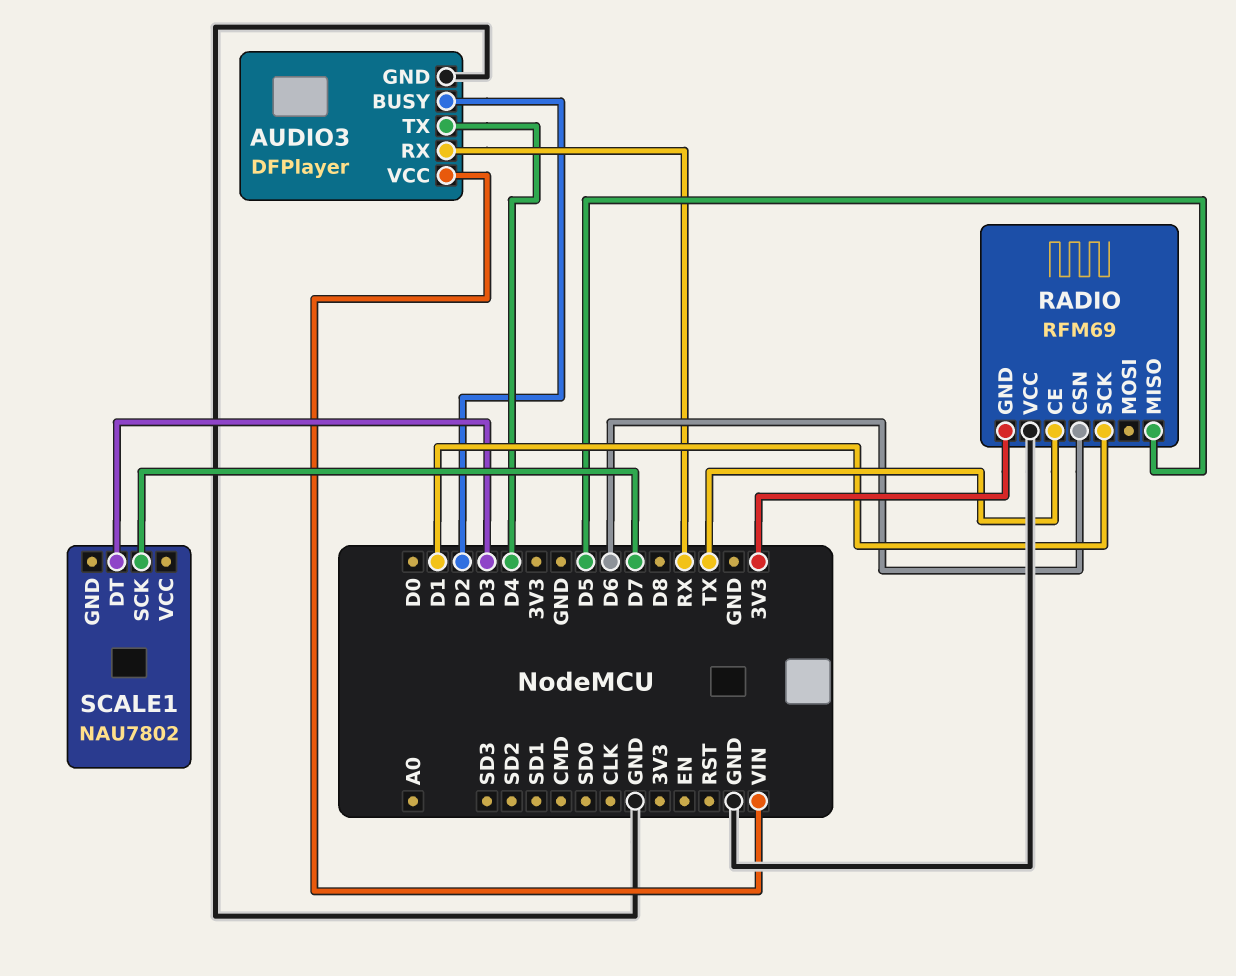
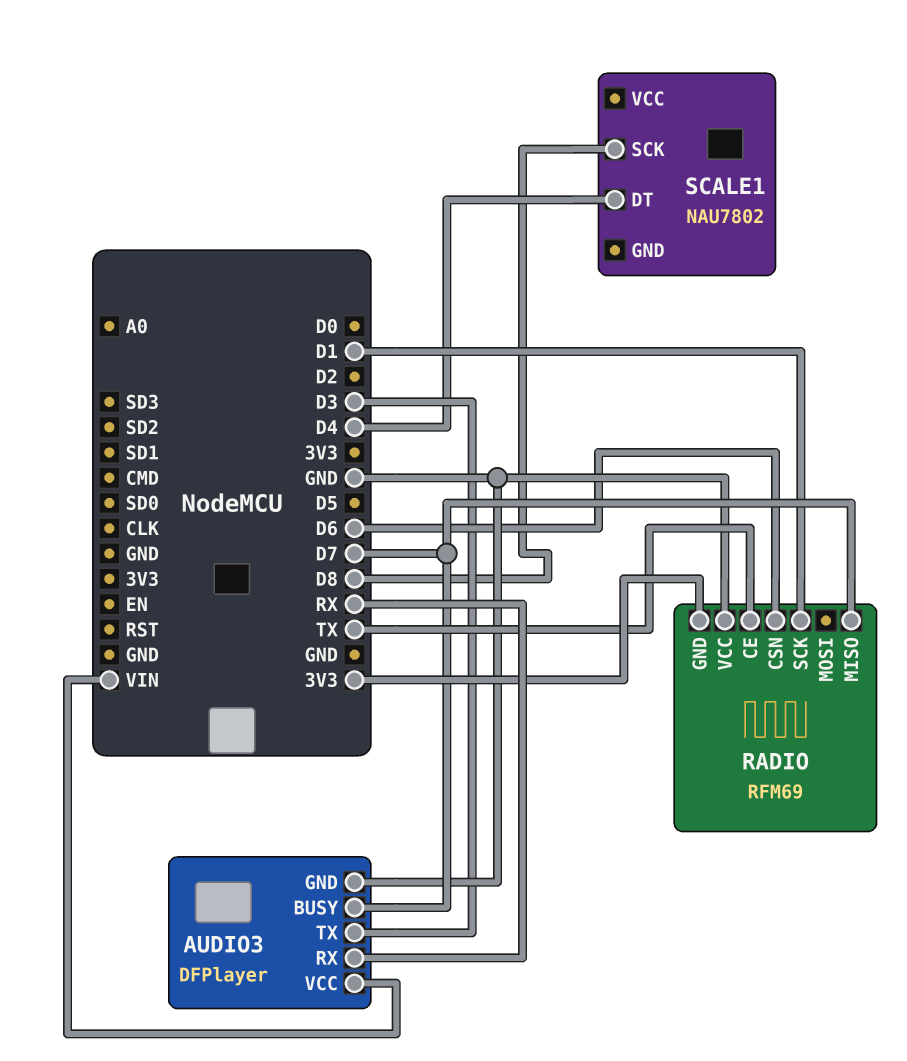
AUDIO3 pin BUSY: D2 -> D7
AUDIO3 pin TX: D4 -> D3
RADIO pin MISO: D5 -> D7
SCALE1 pin DT: D3 -> D4
SCALE1 pin SCK: D7 -> D8

